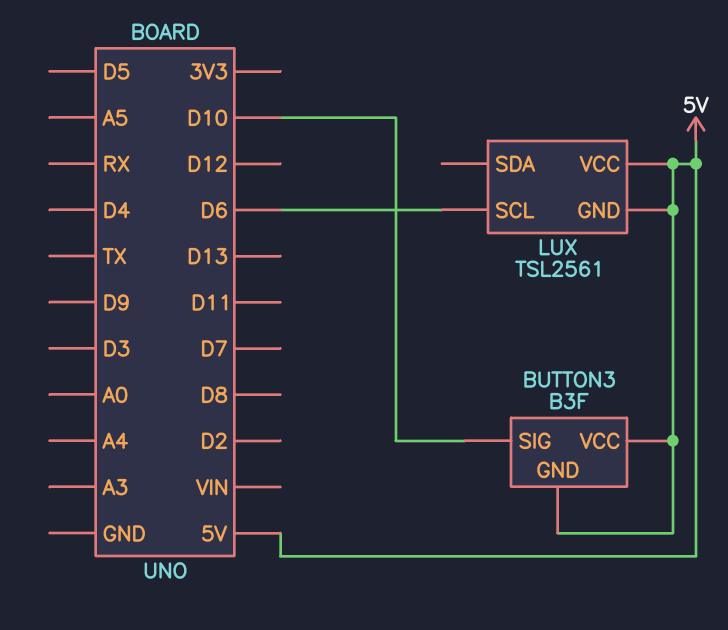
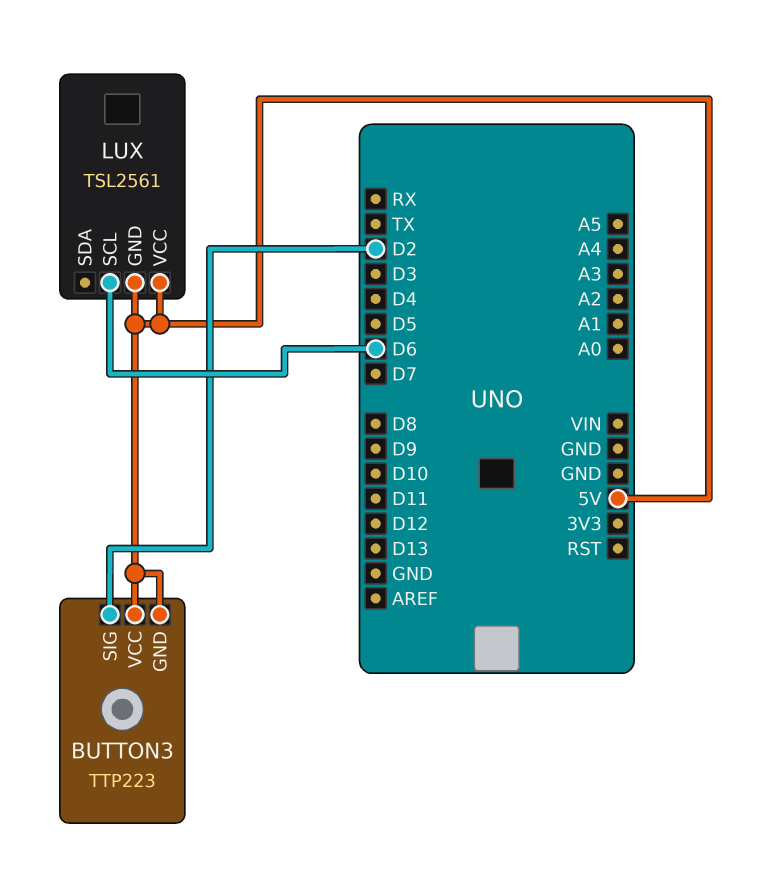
BUTTON3: B3F -> TTP223
BUTTON3 pin SIG: D10 -> D2

